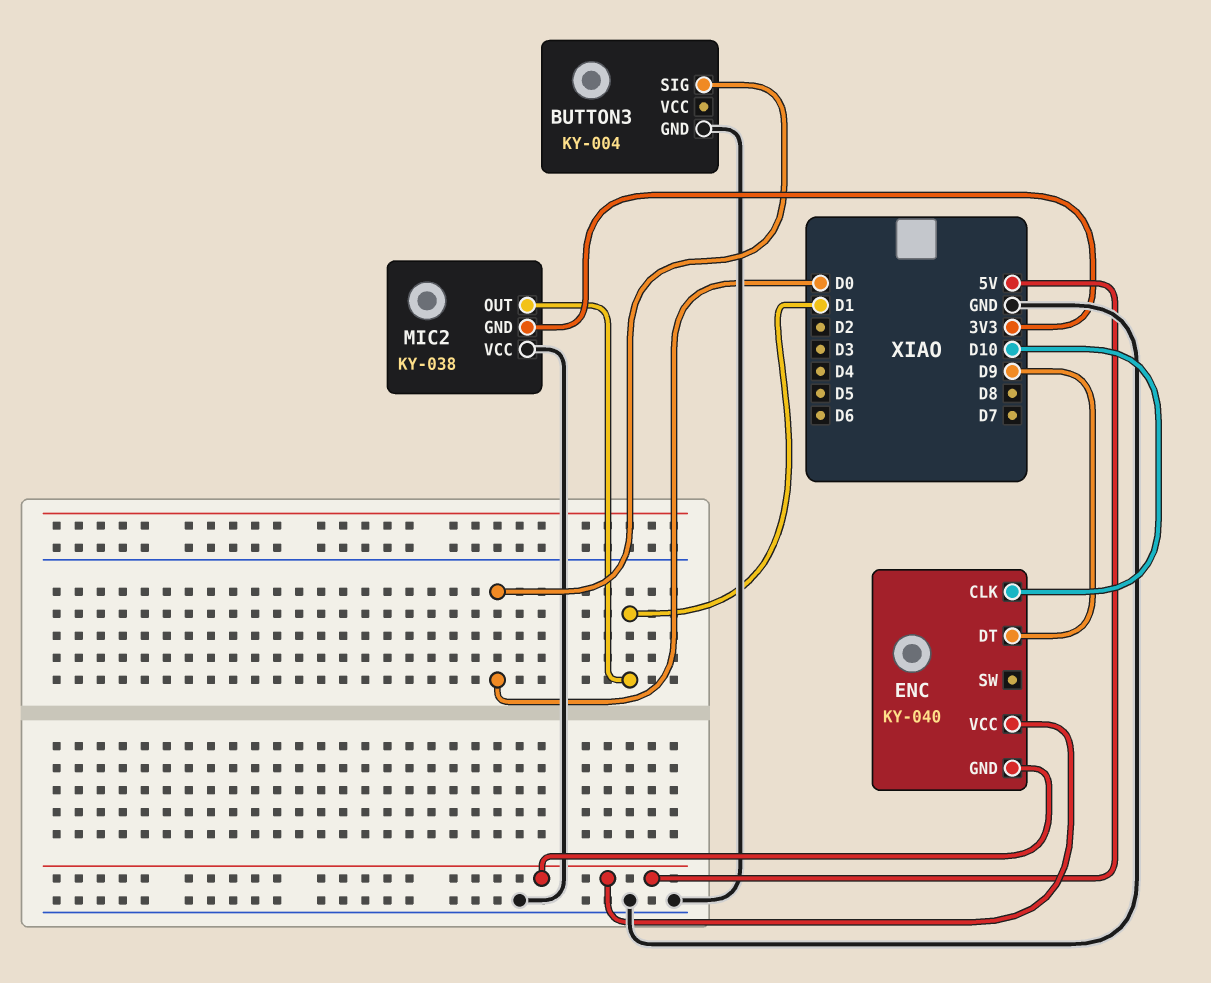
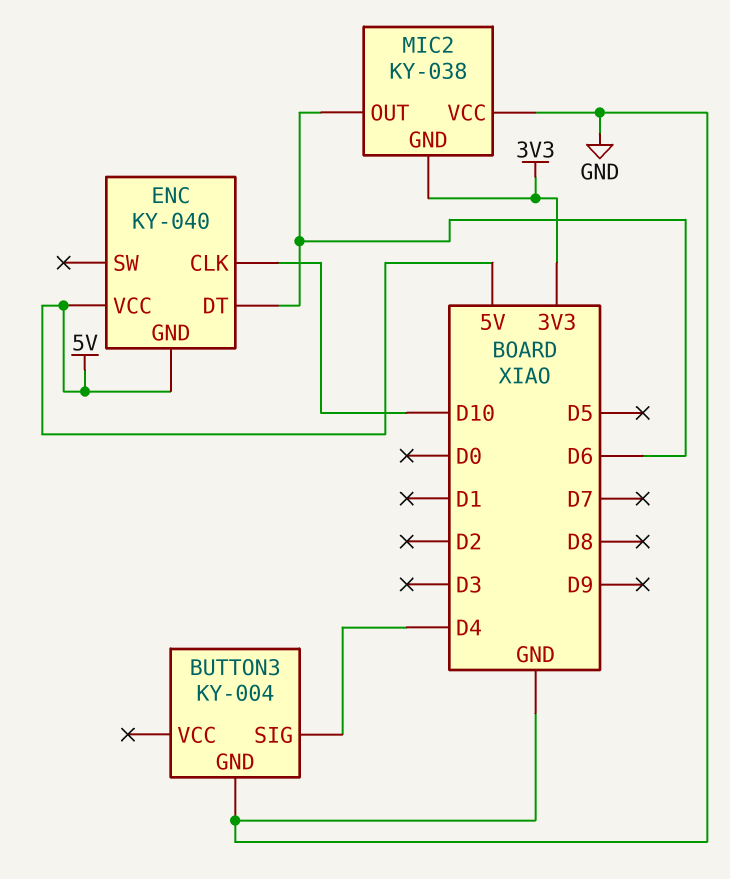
BUTTON3 pin SIG: D0 -> D4
ENC pin DT: D9 -> D6
MIC2 pin OUT: D1 -> D6

